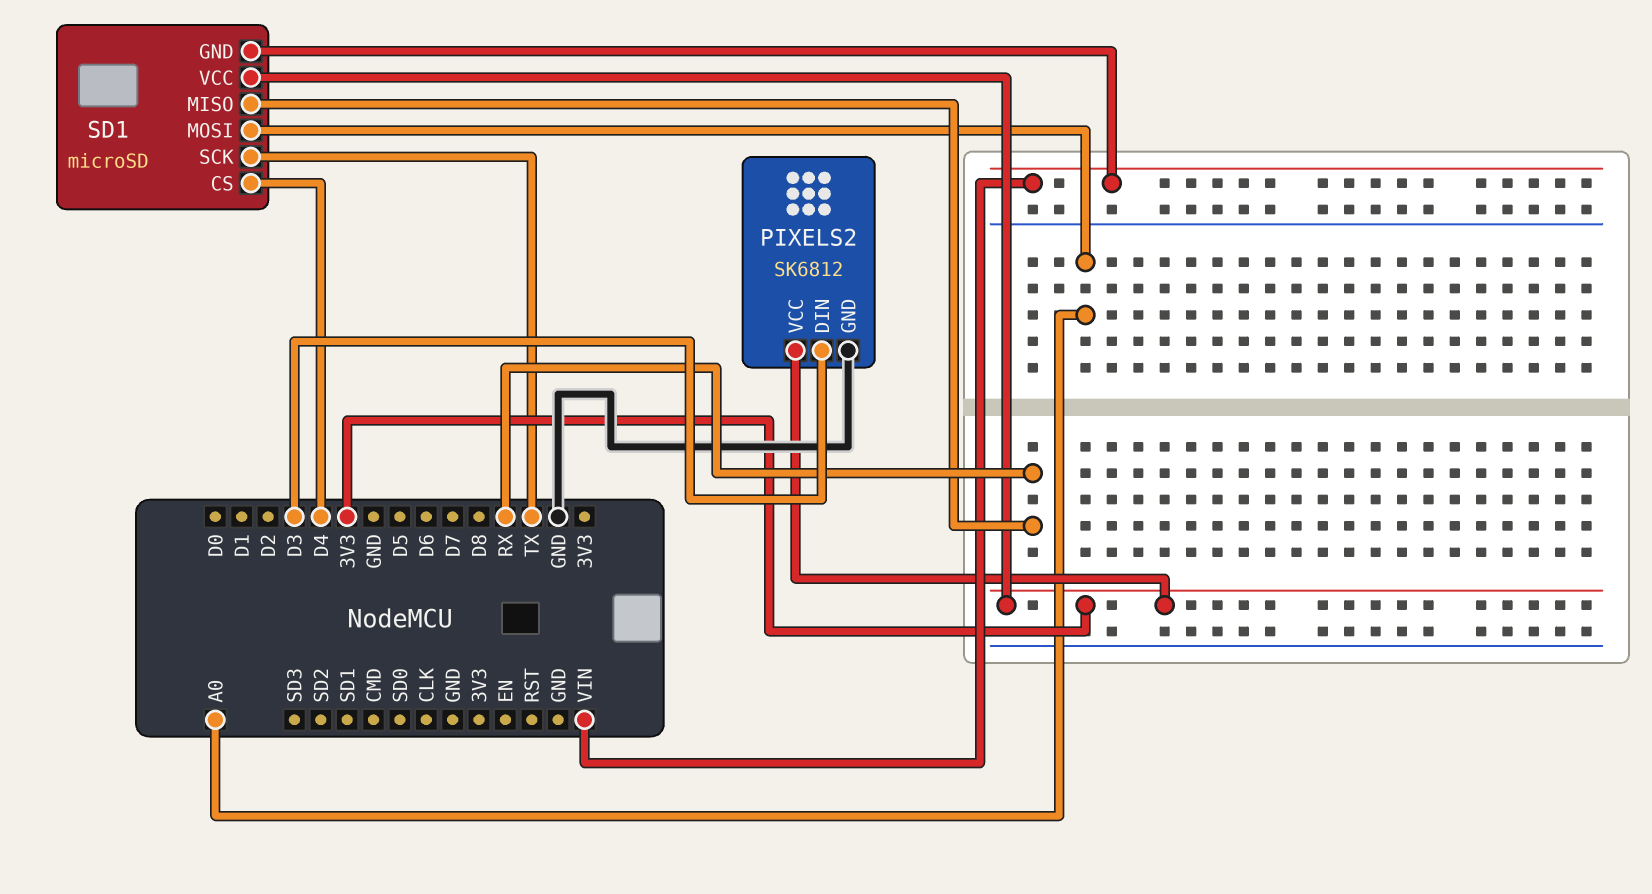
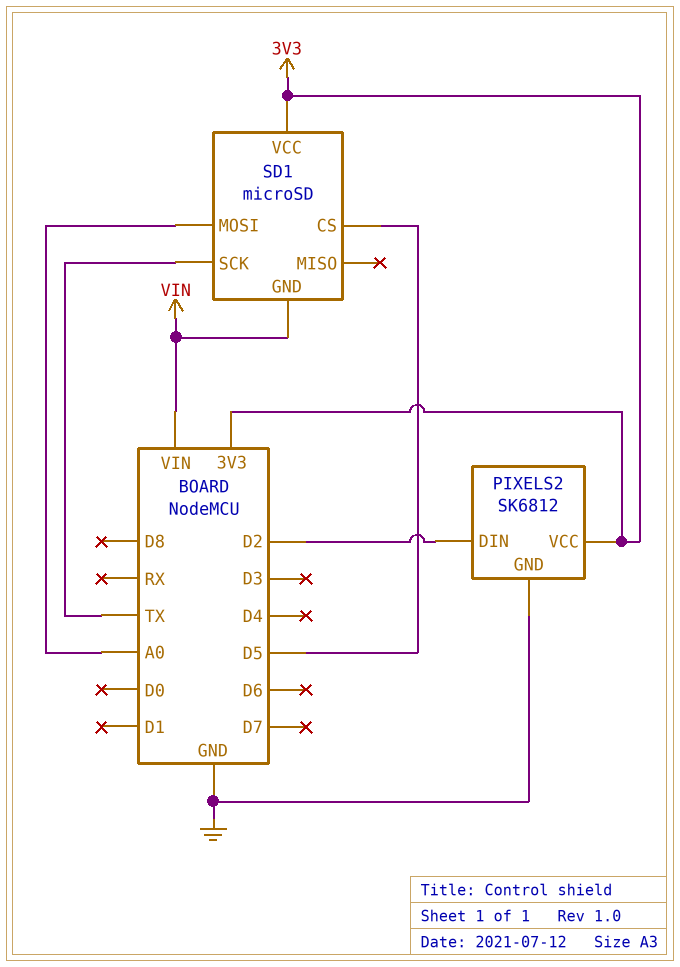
PIXELS2 pin DIN: D3 -> D2
SD1 pin CS: D4 -> D5
SD1 pin MISO: RX -> none

